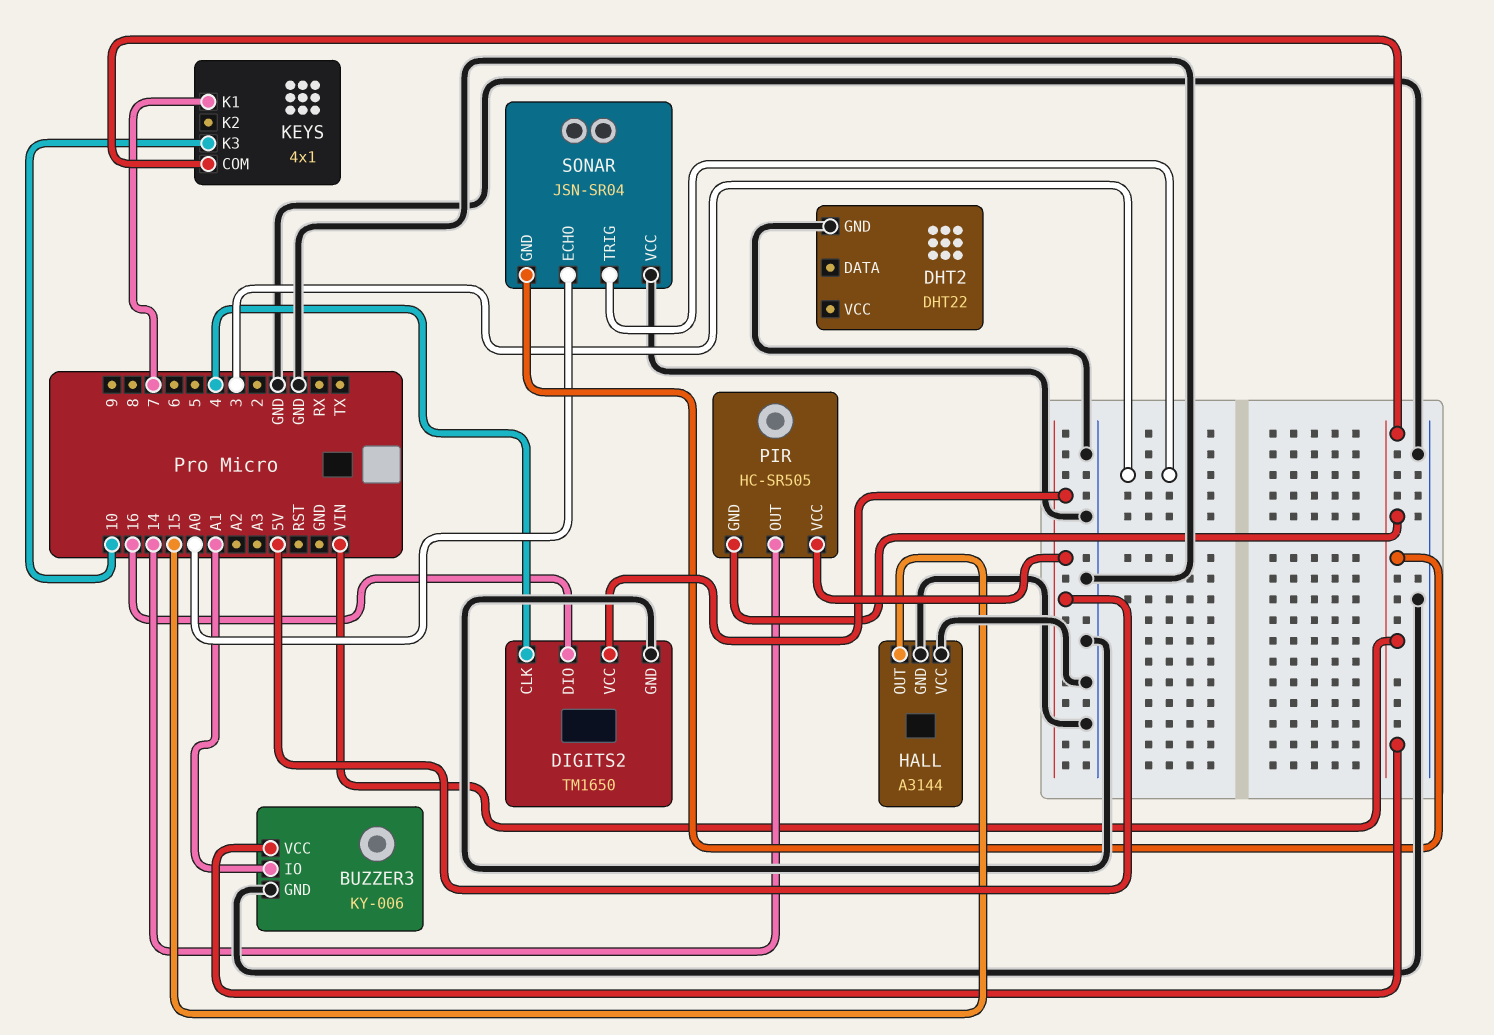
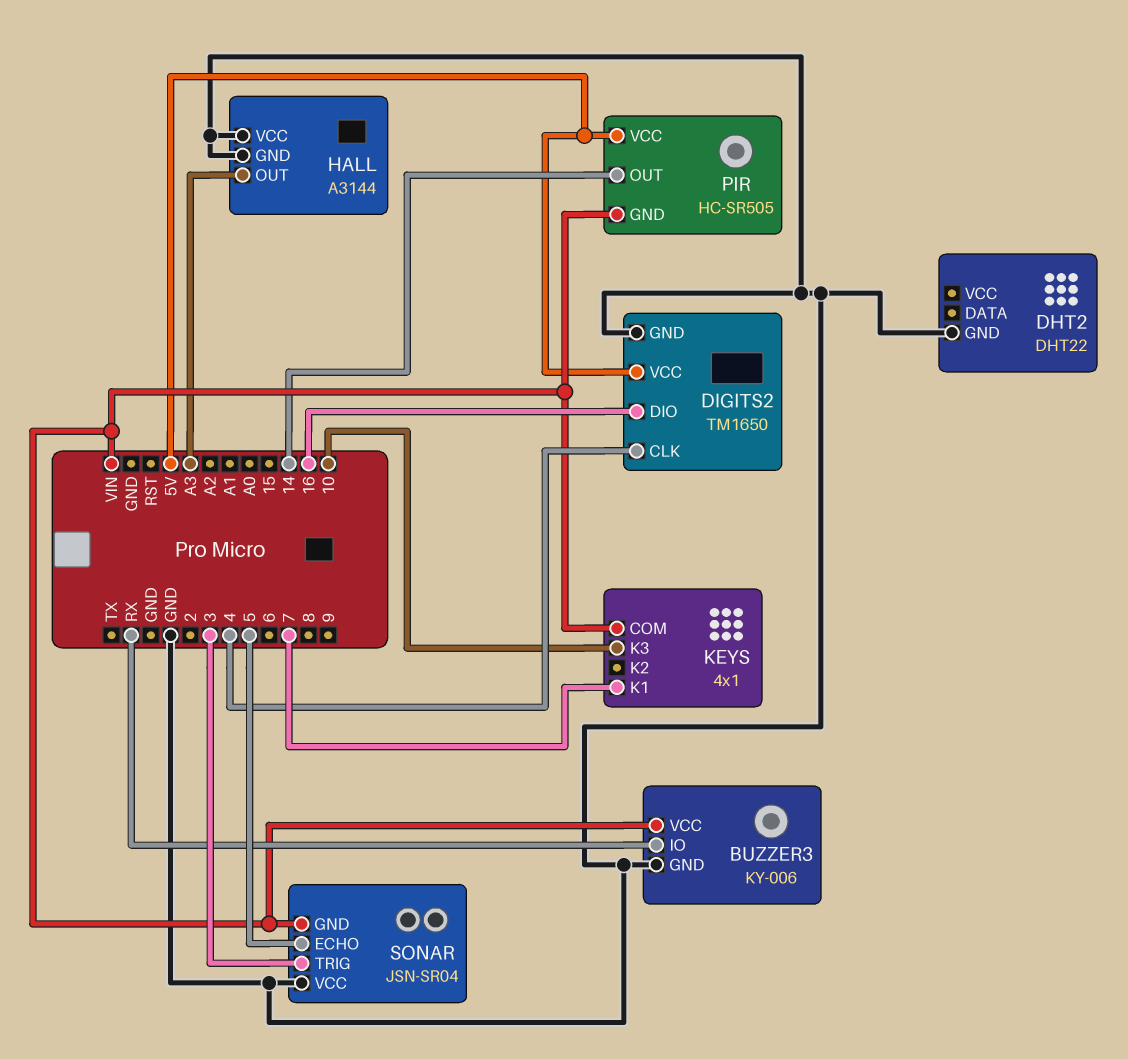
BUZZER3 pin IO: A1 -> RX
HALL pin OUT: 15 -> A3
SONAR pin ECHO: A0 -> 5

